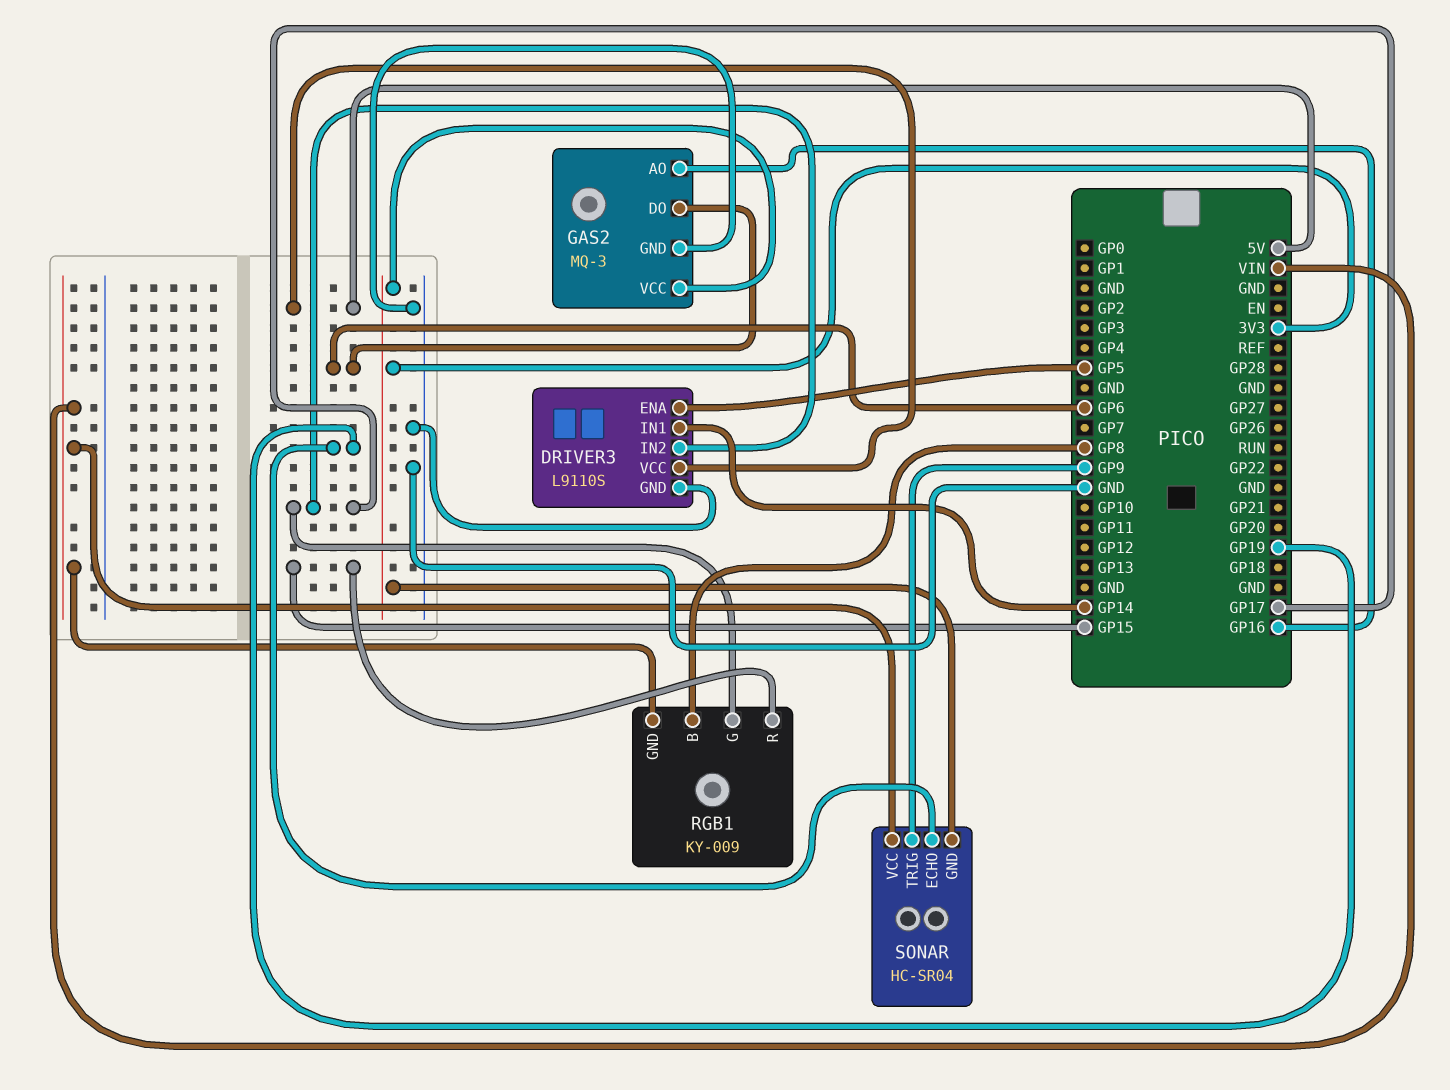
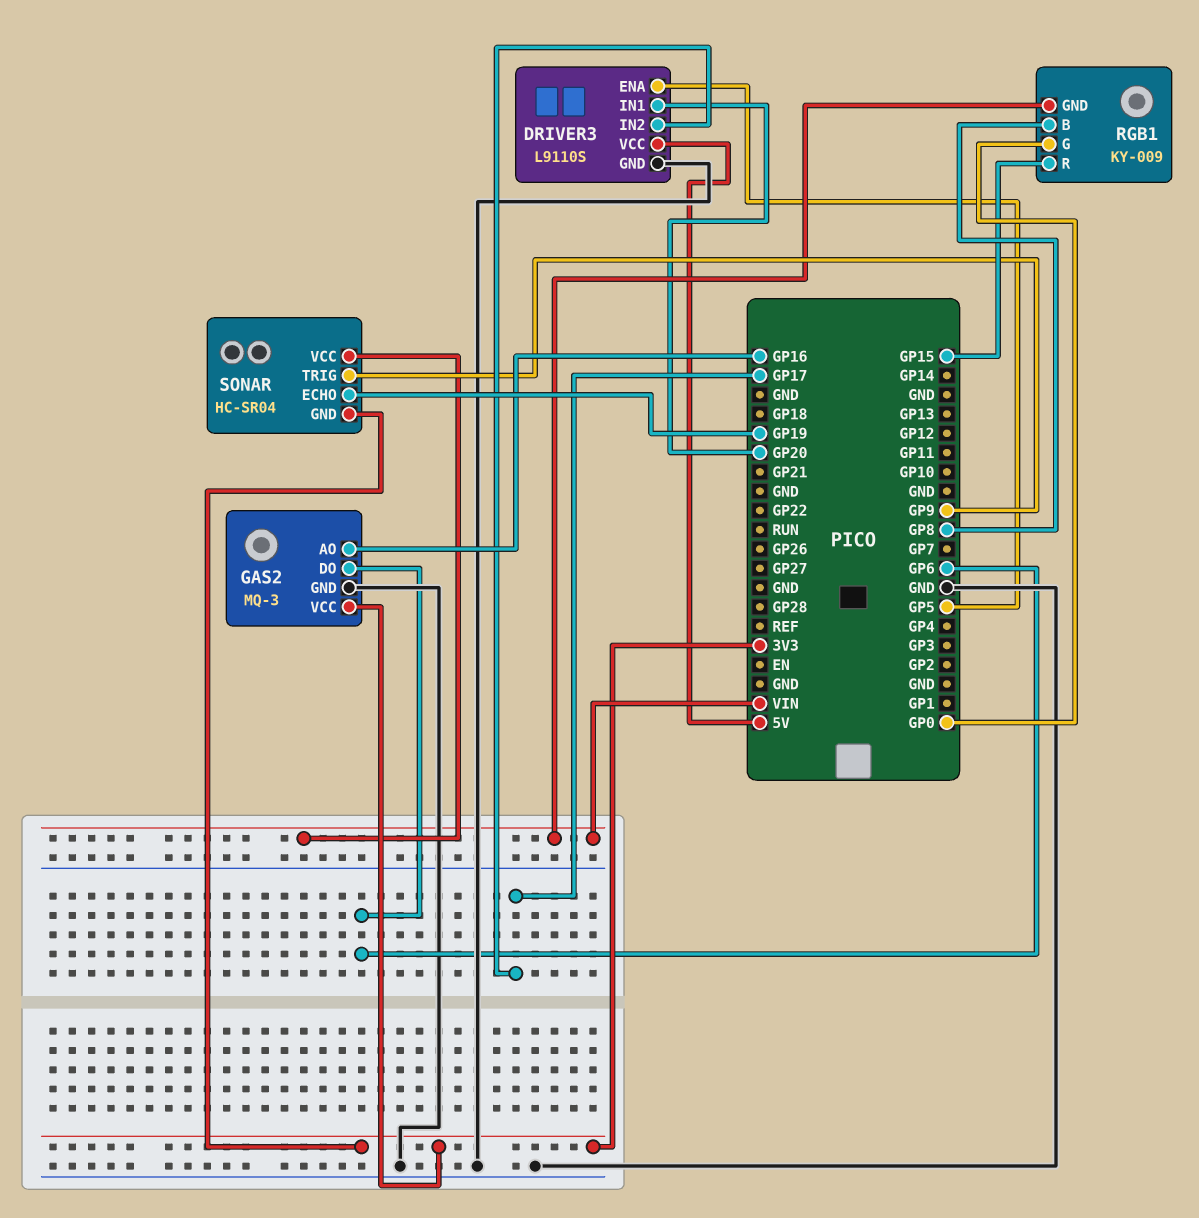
DRIVER3 pin IN1: GP14 -> GP20
RGB1 pin G: GP17 -> GP0

